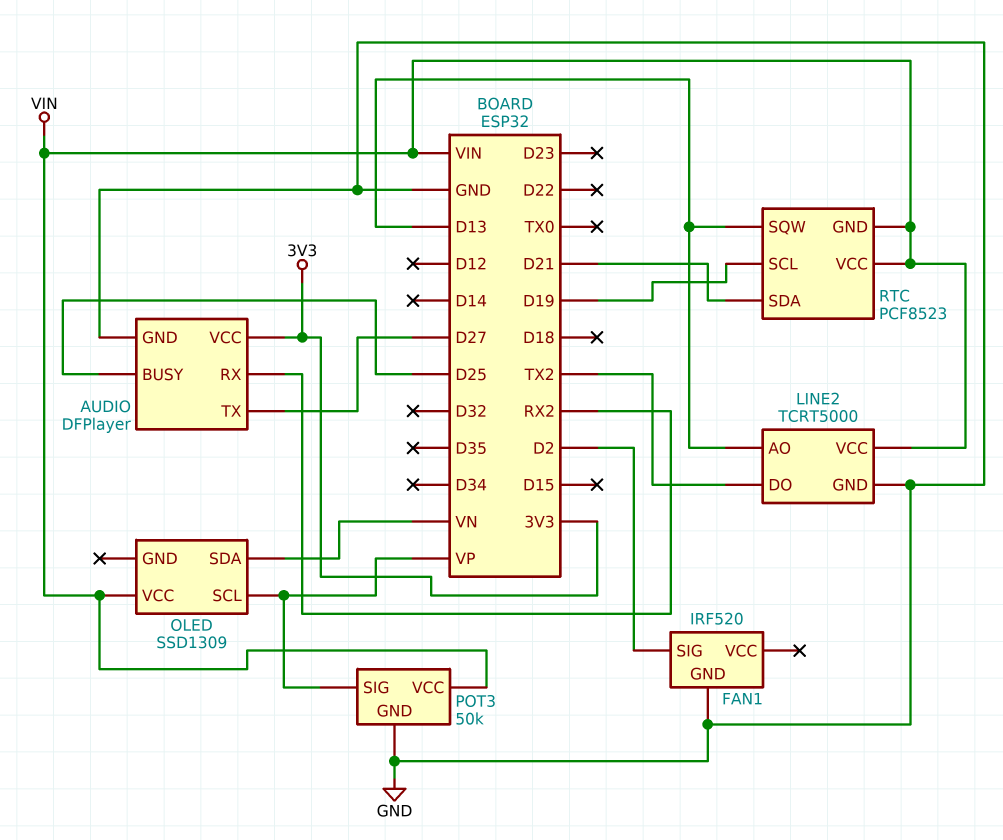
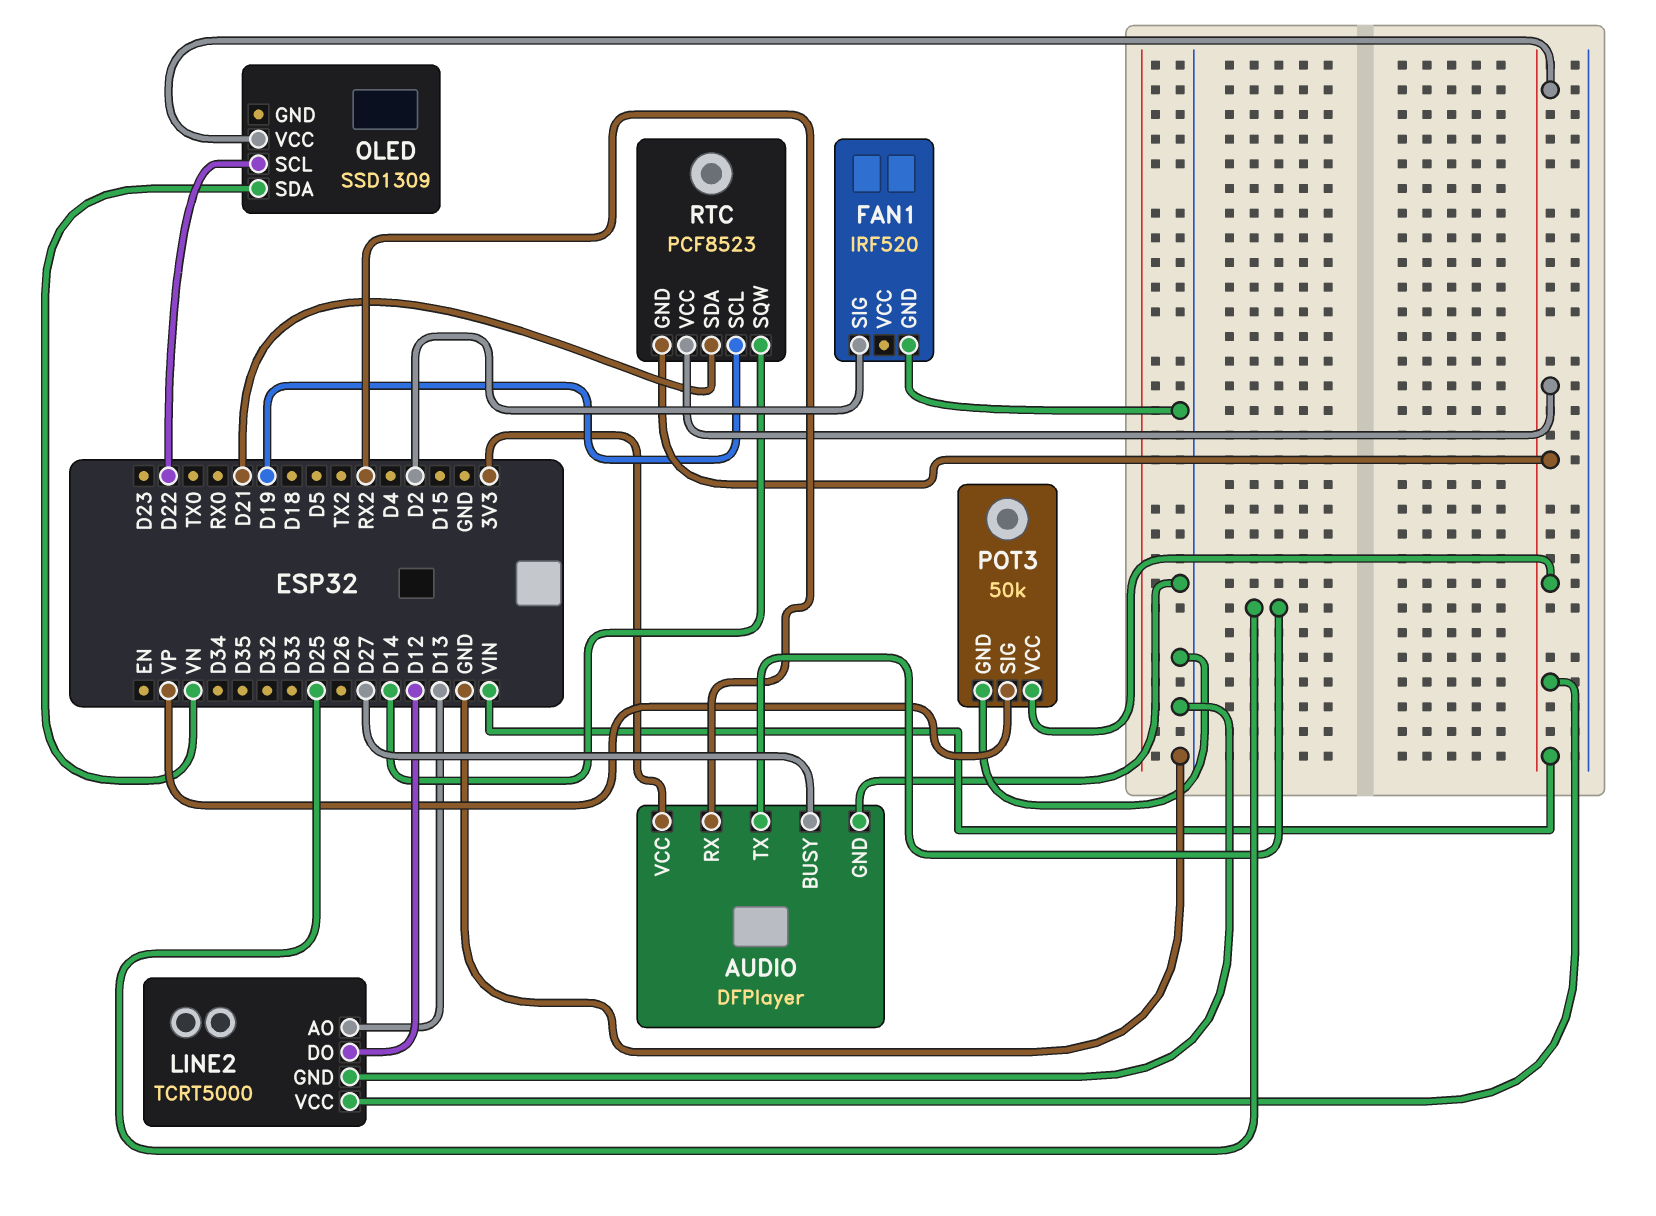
AUDIO pin BUSY: D25 -> D27
AUDIO pin TX: D27 -> D25
LINE2 pin DO: TX2 -> D12
OLED pin SCL: VP -> D22
RTC pin SQW: D13 -> D14

